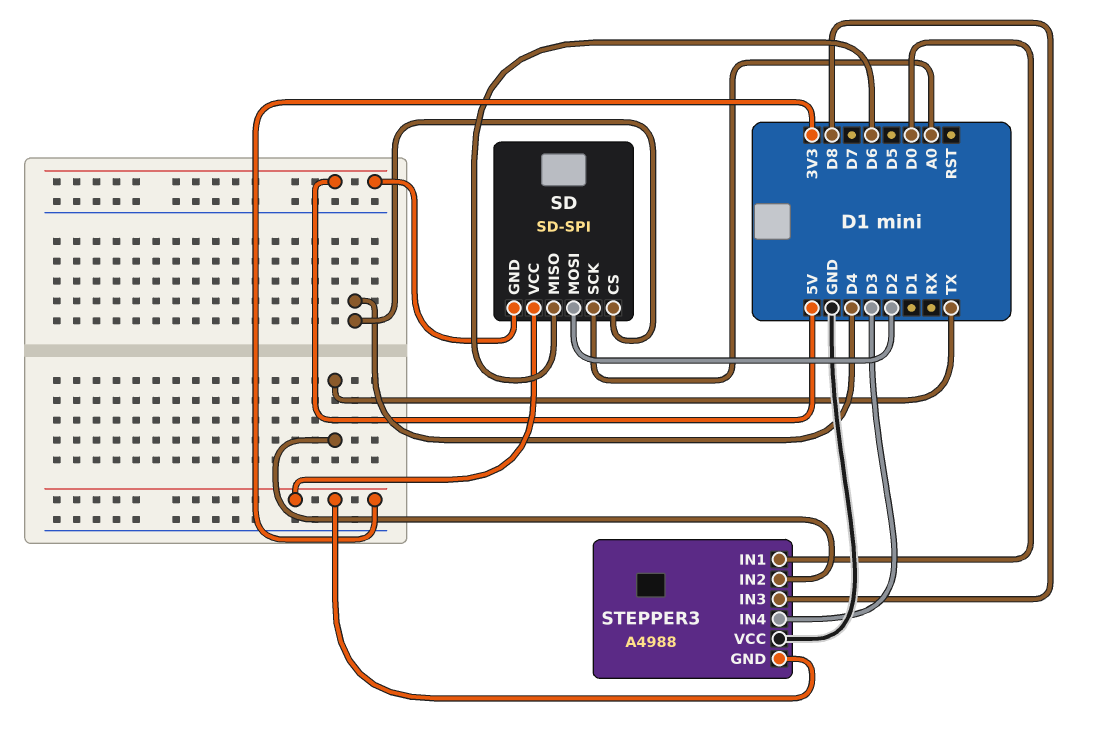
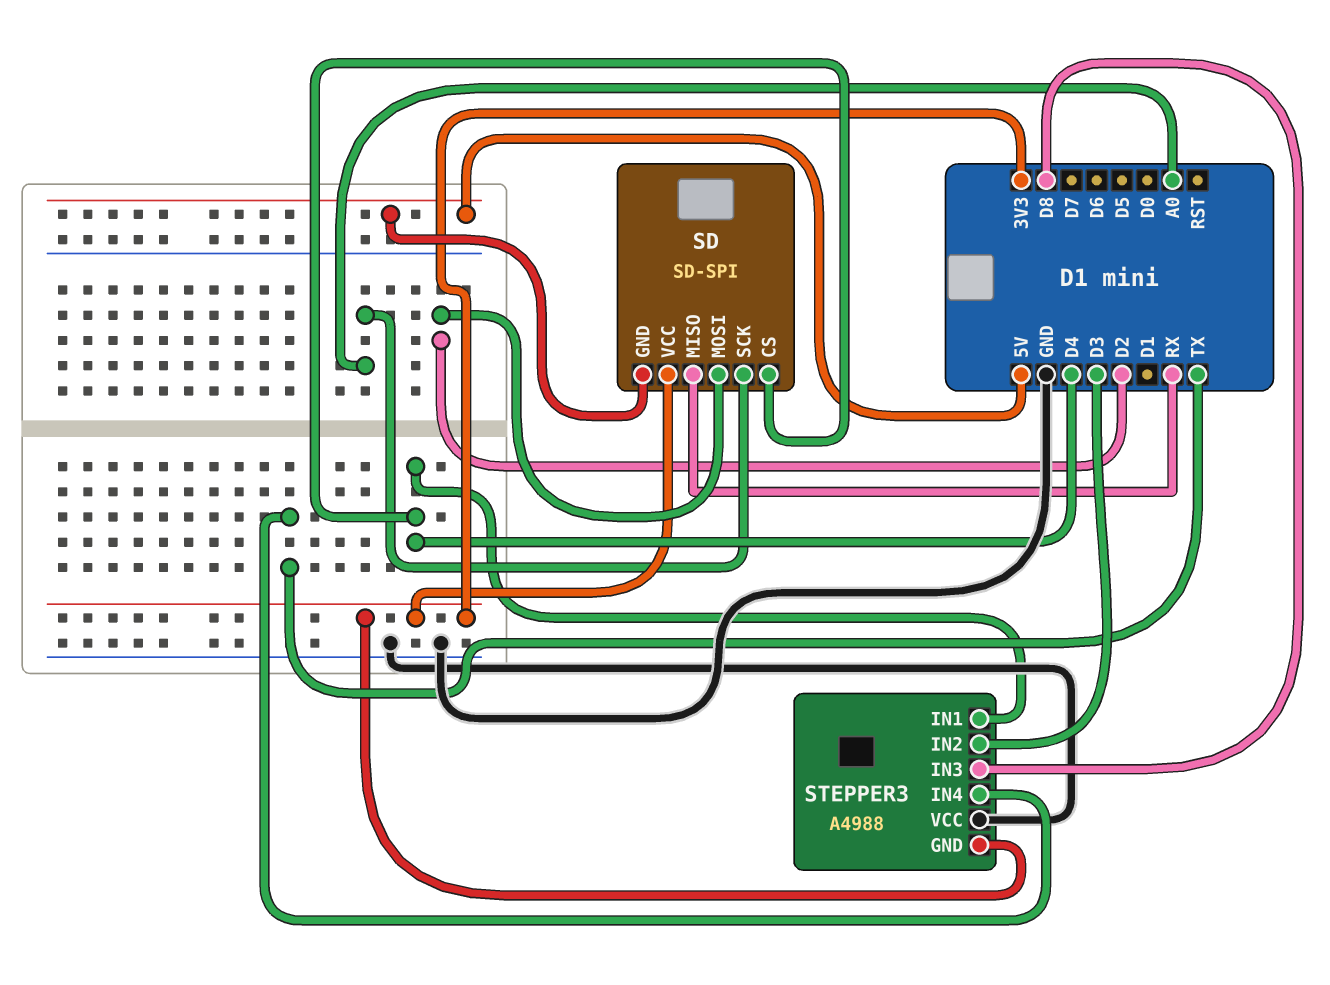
SD pin MISO: D6 -> RX
STEPPER3 pin IN1: D0 -> D4
STEPPER3 pin IN2: TX -> D3
STEPPER3 pin IN4: D3 -> TX

